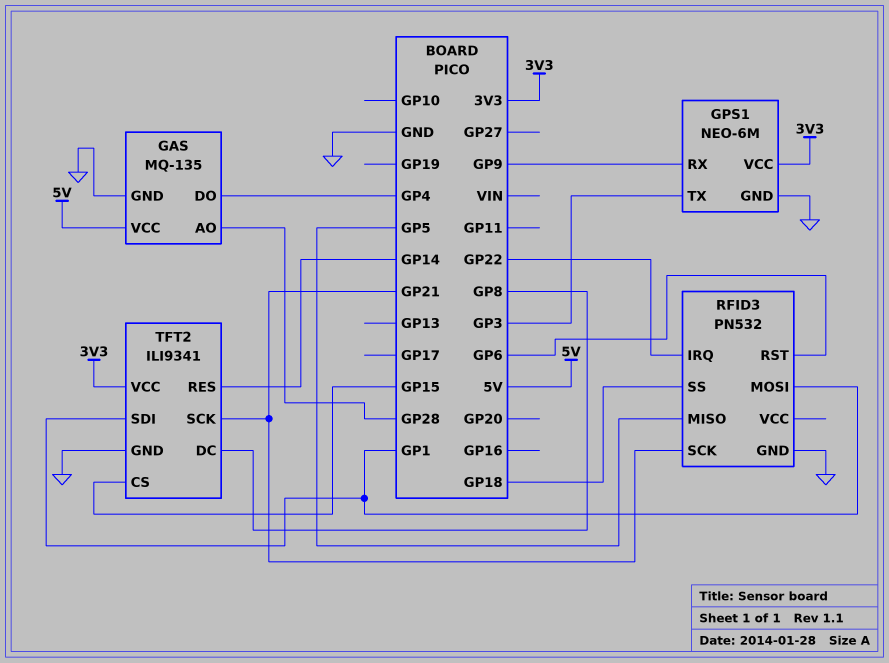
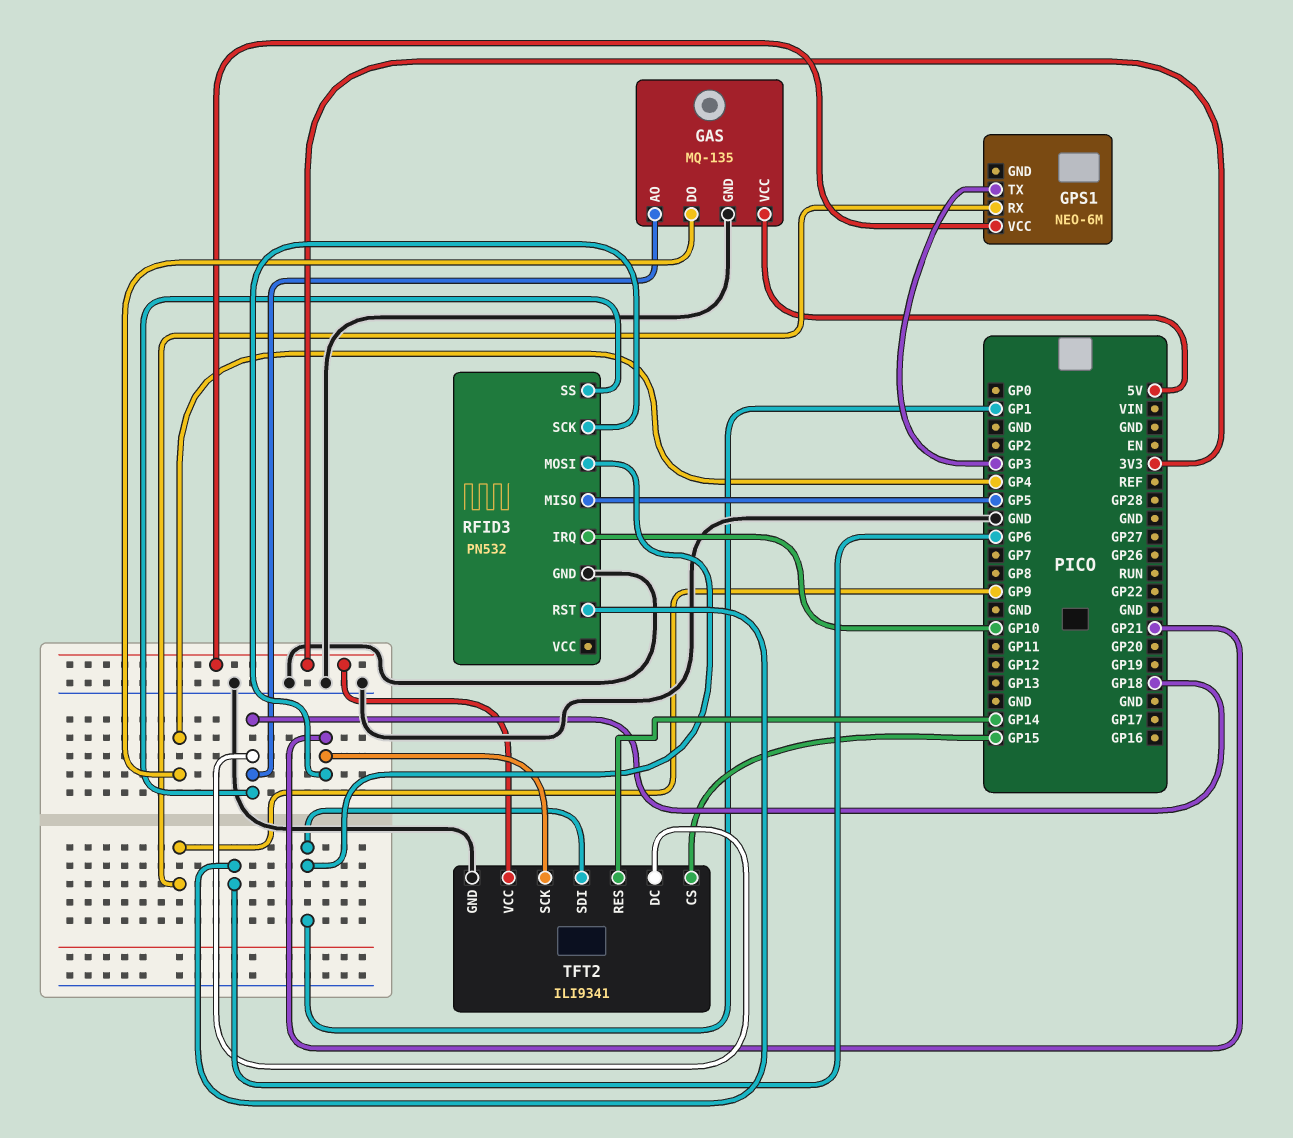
GAS pin AO: GP28 -> GP18
GPS1 pin GND: GND -> none
RFID3 pin IRQ: GP22 -> GP10
TFT2 pin DC: GP8 -> GP18

